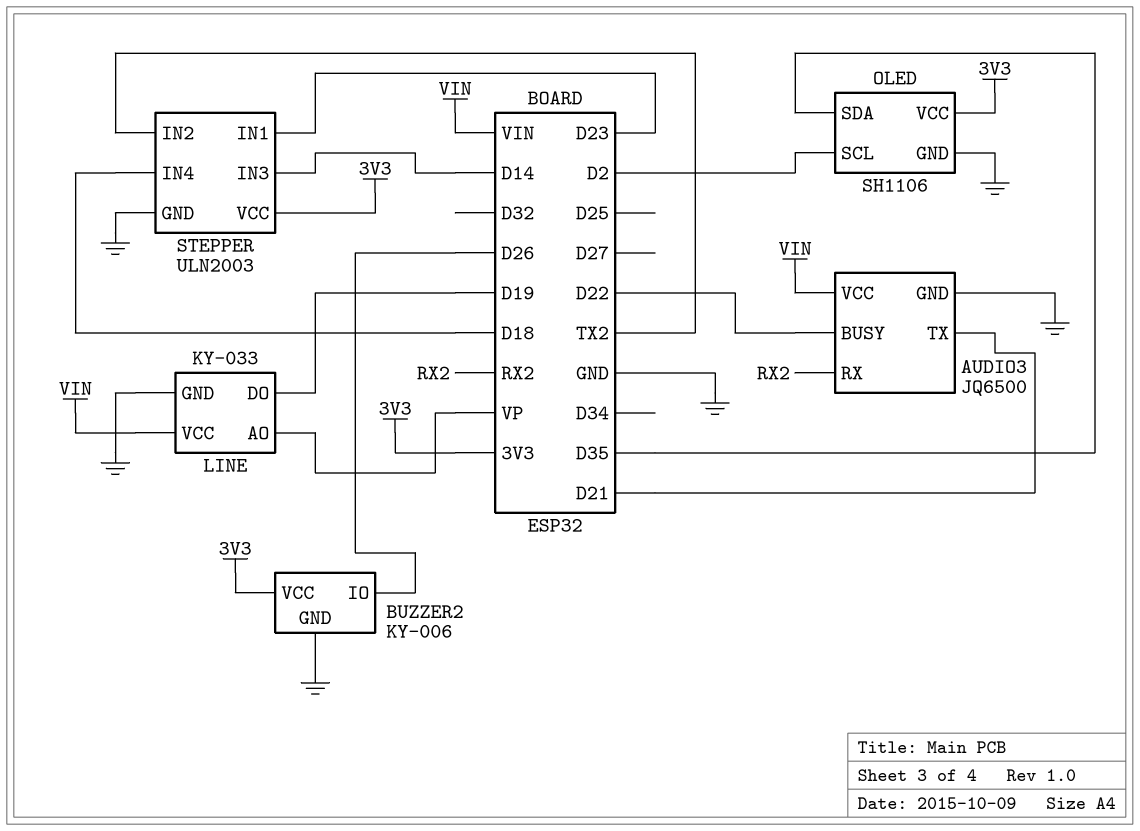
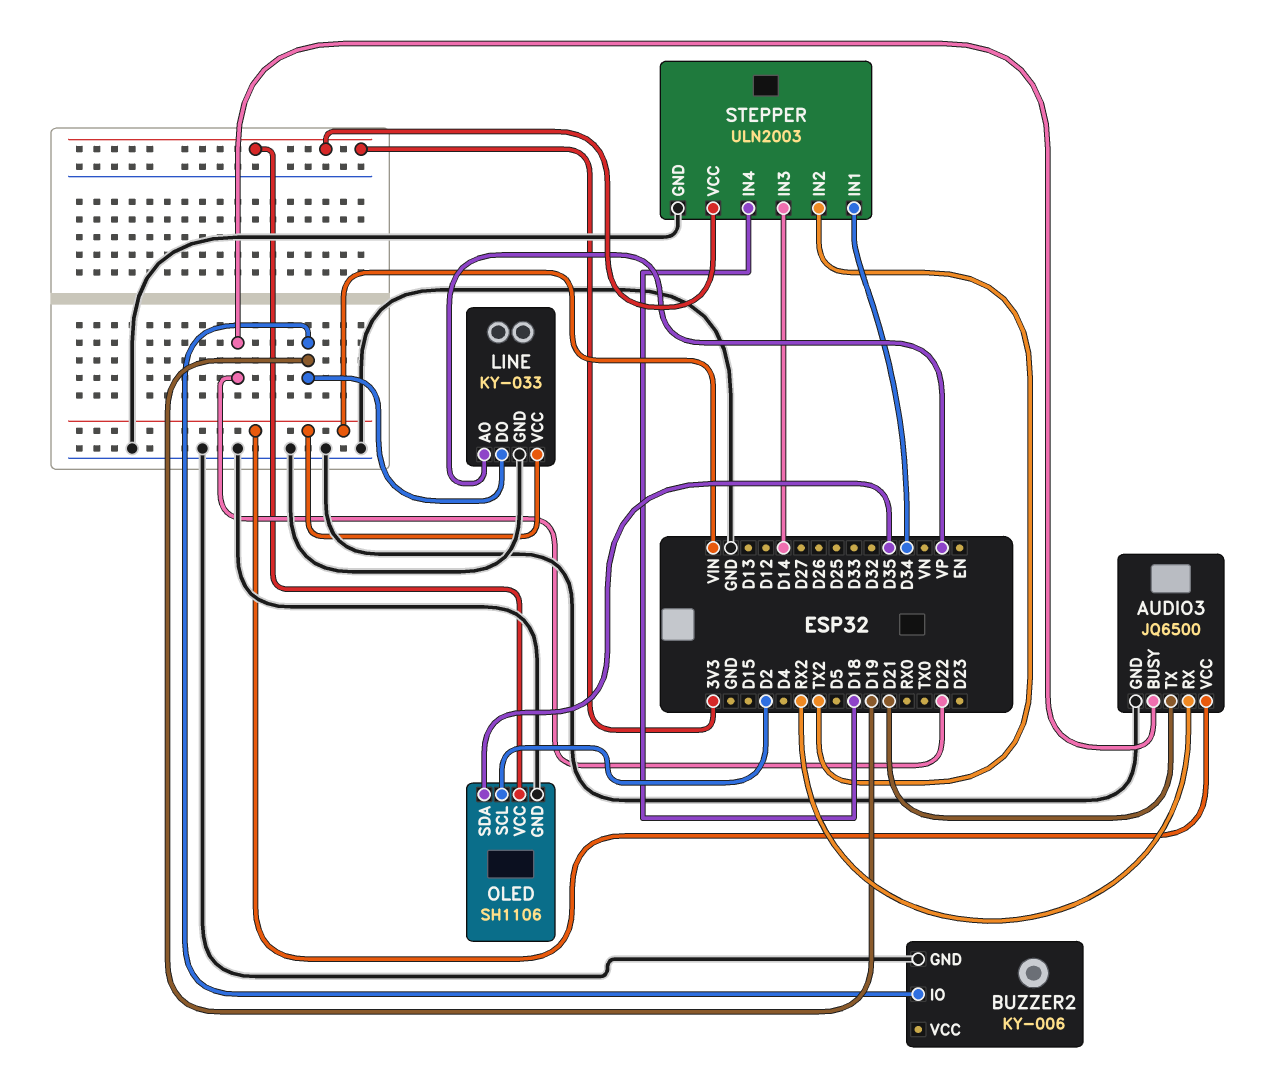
BUZZER2 pin IO: D26 -> D19
BUZZER2 pin VCC: 3V3 -> none
STEPPER pin IN1: D23 -> D34

